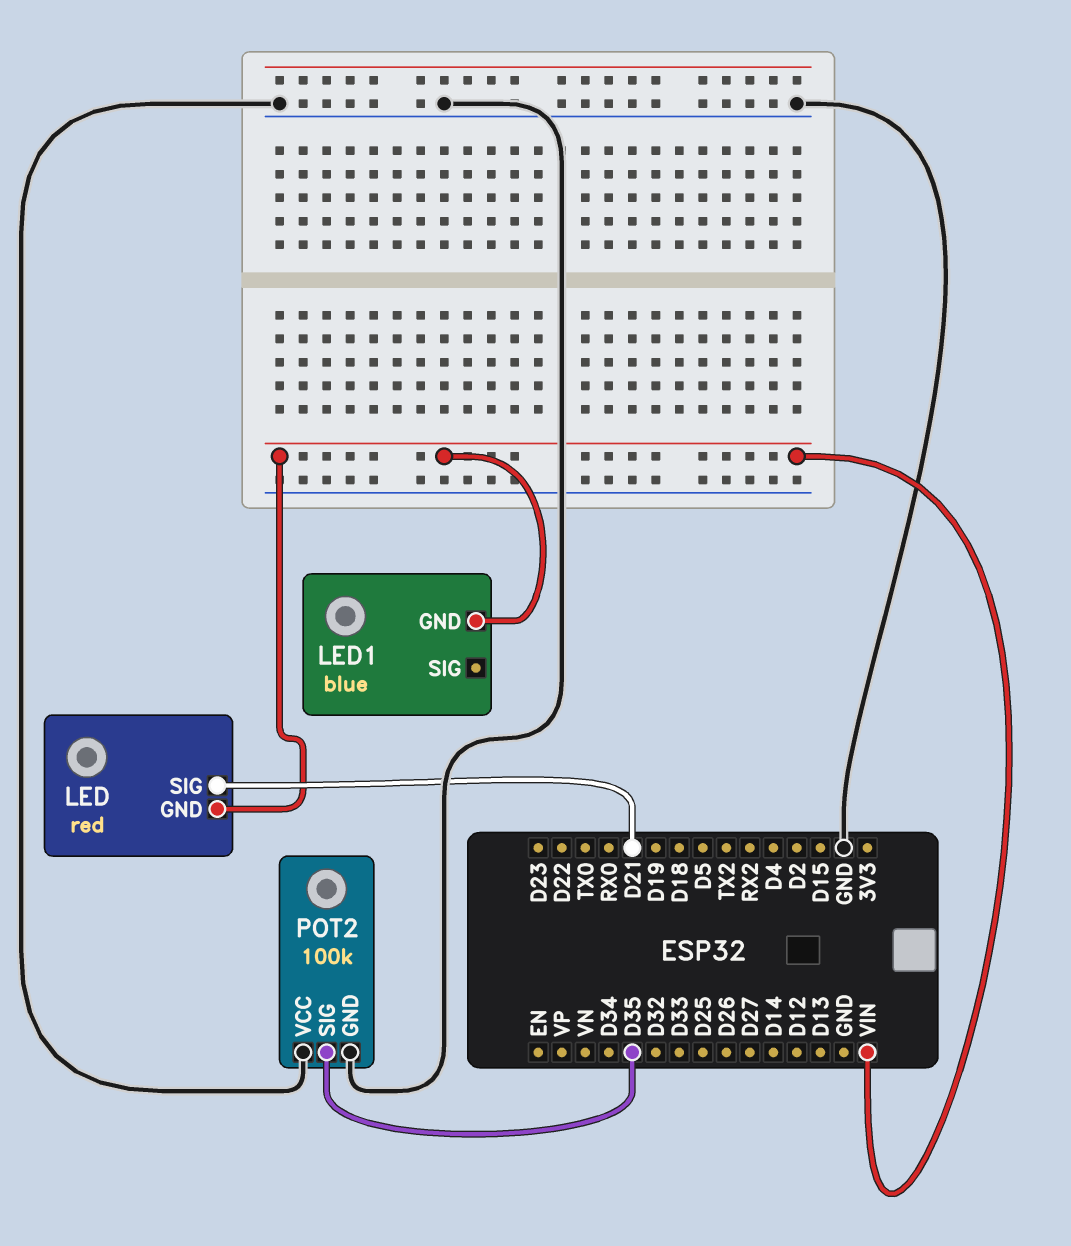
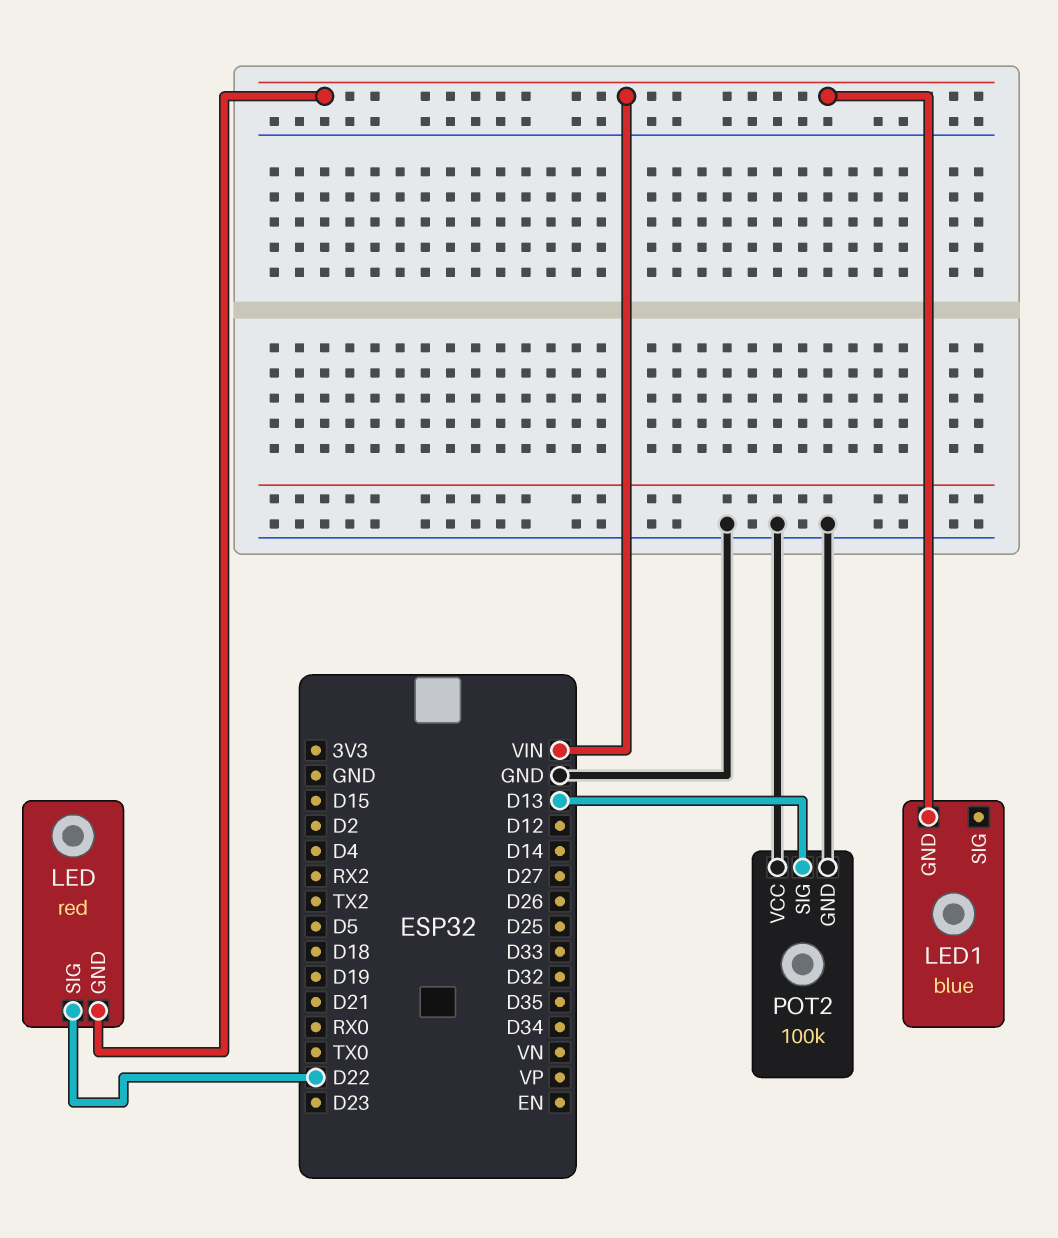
LED pin SIG: D21 -> D22
POT2 pin SIG: D35 -> D13

